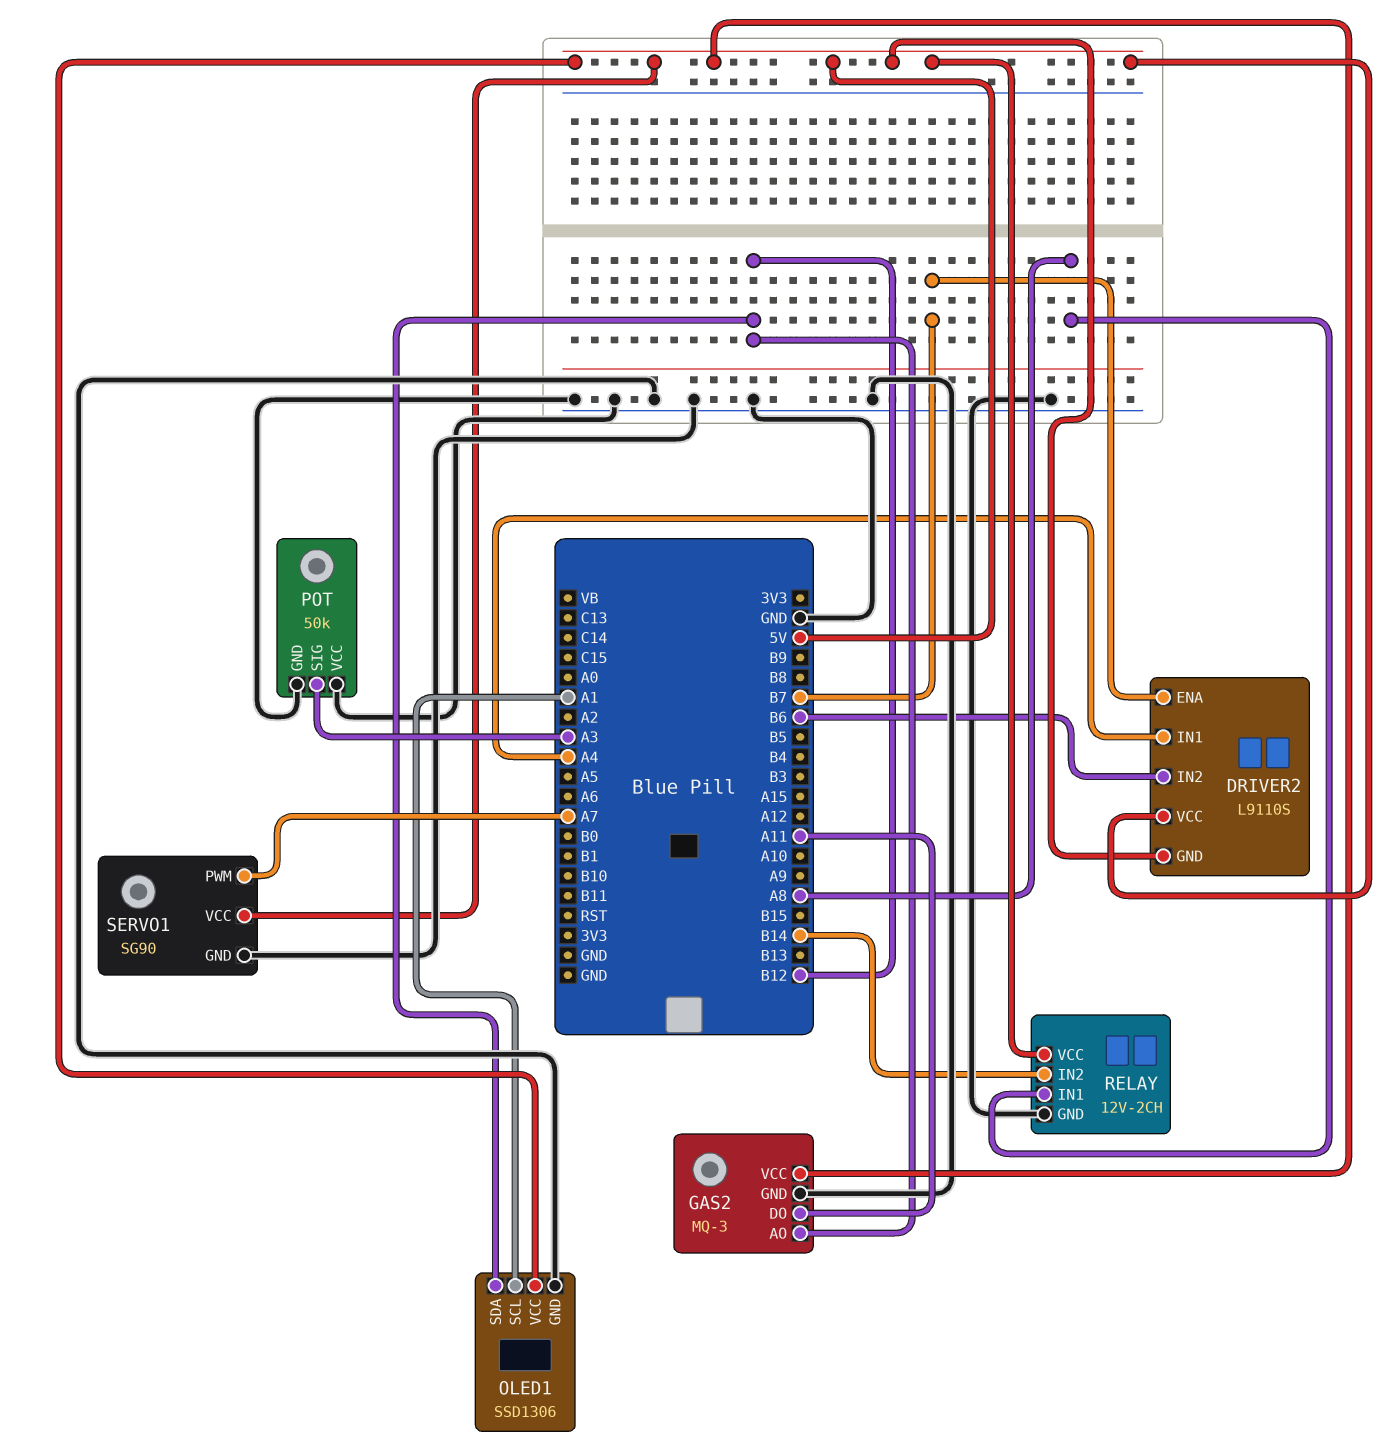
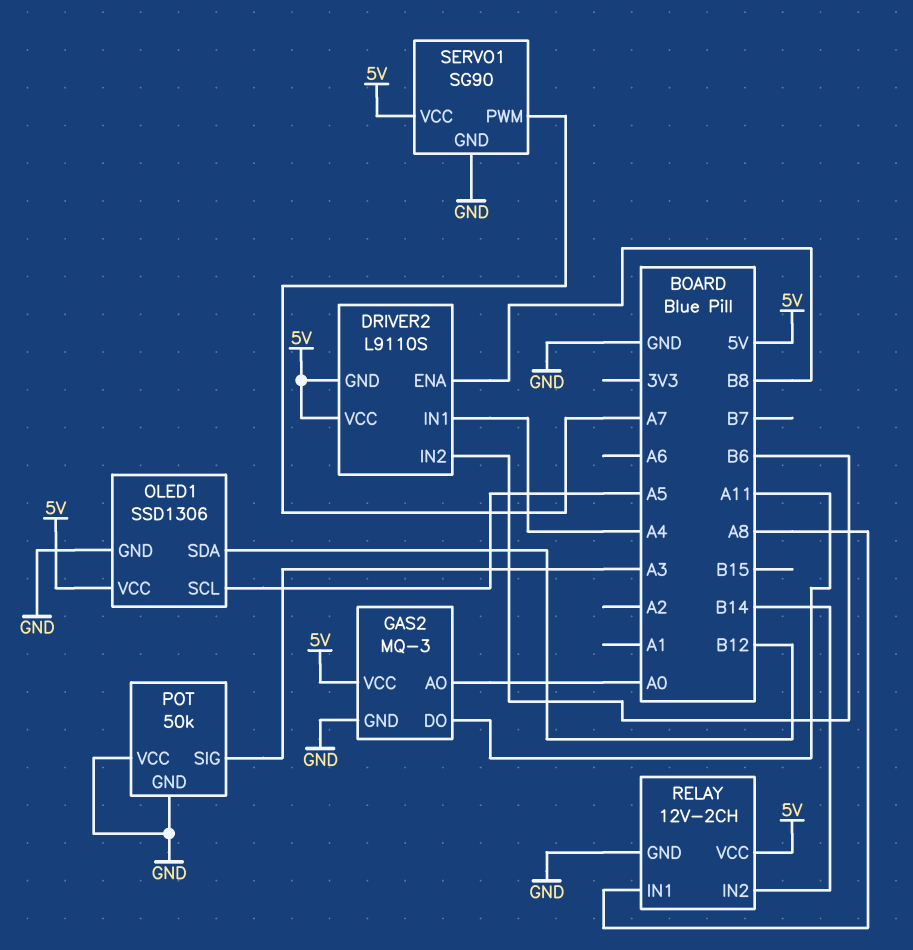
DRIVER2 pin ENA: B7 -> B8
GAS2 pin AO: B12 -> A0
OLED1 pin SCL: A1 -> A5

